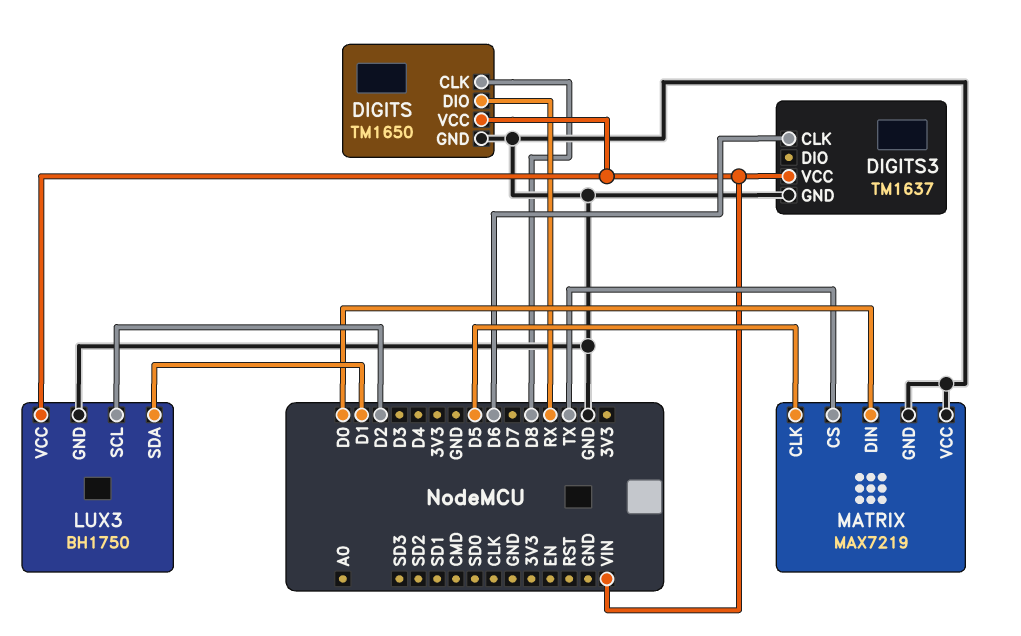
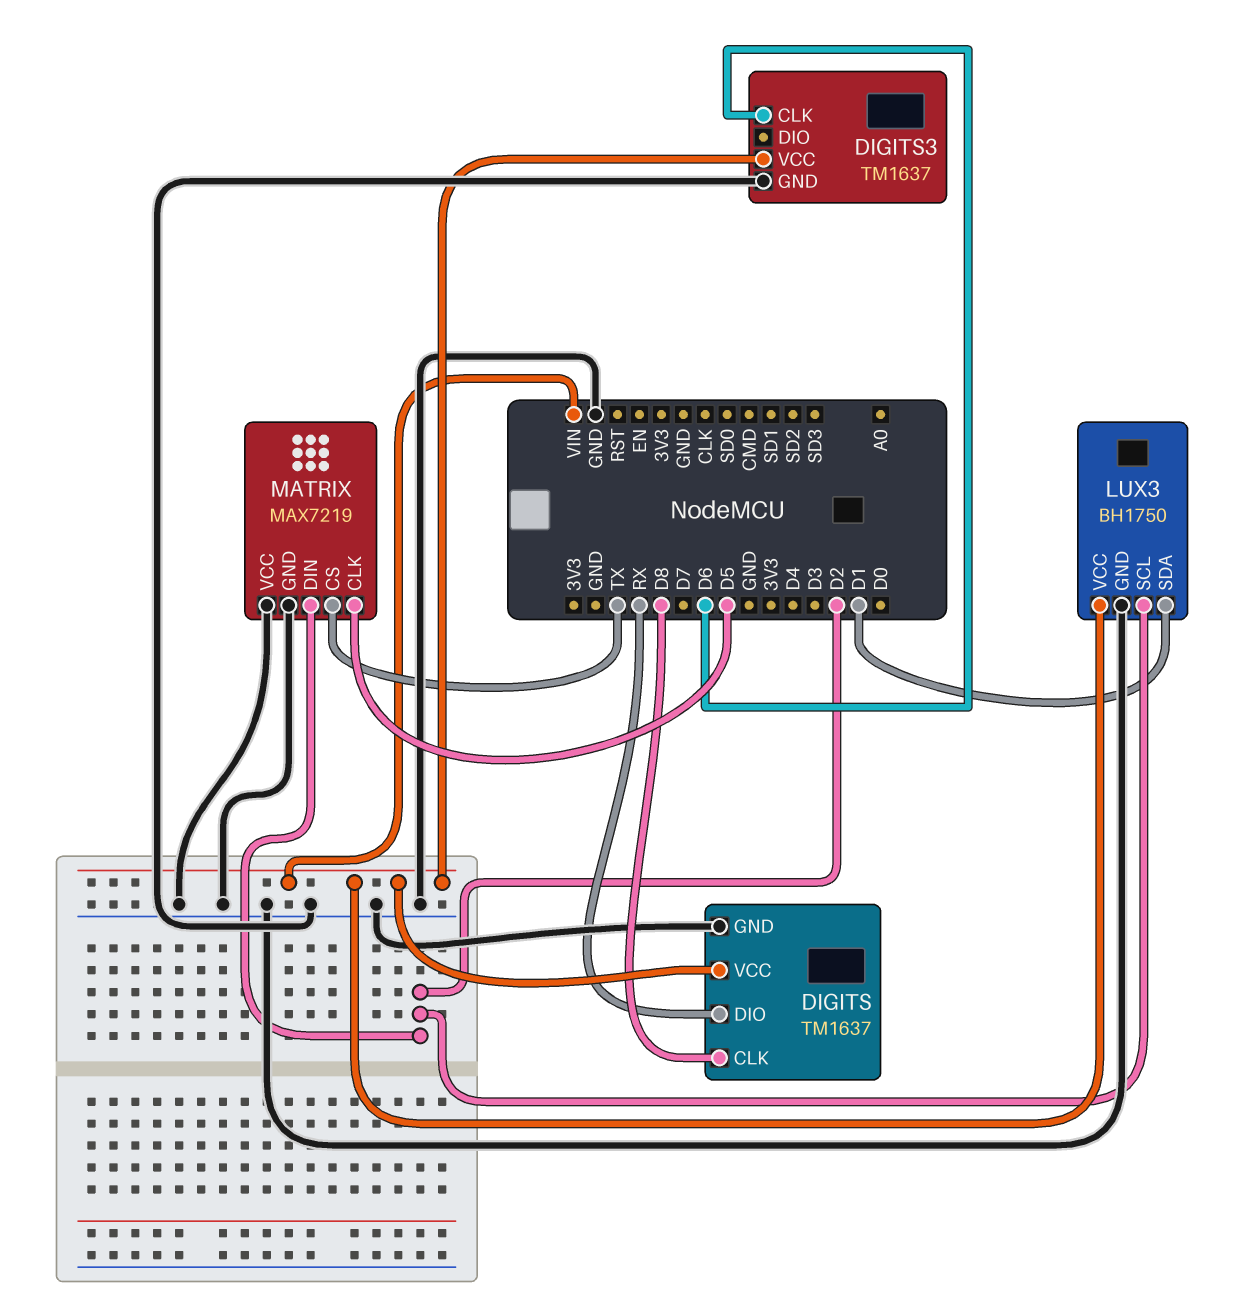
DIGITS: TM1650 -> TM1637
MATRIX pin DIN: D0 -> D2

